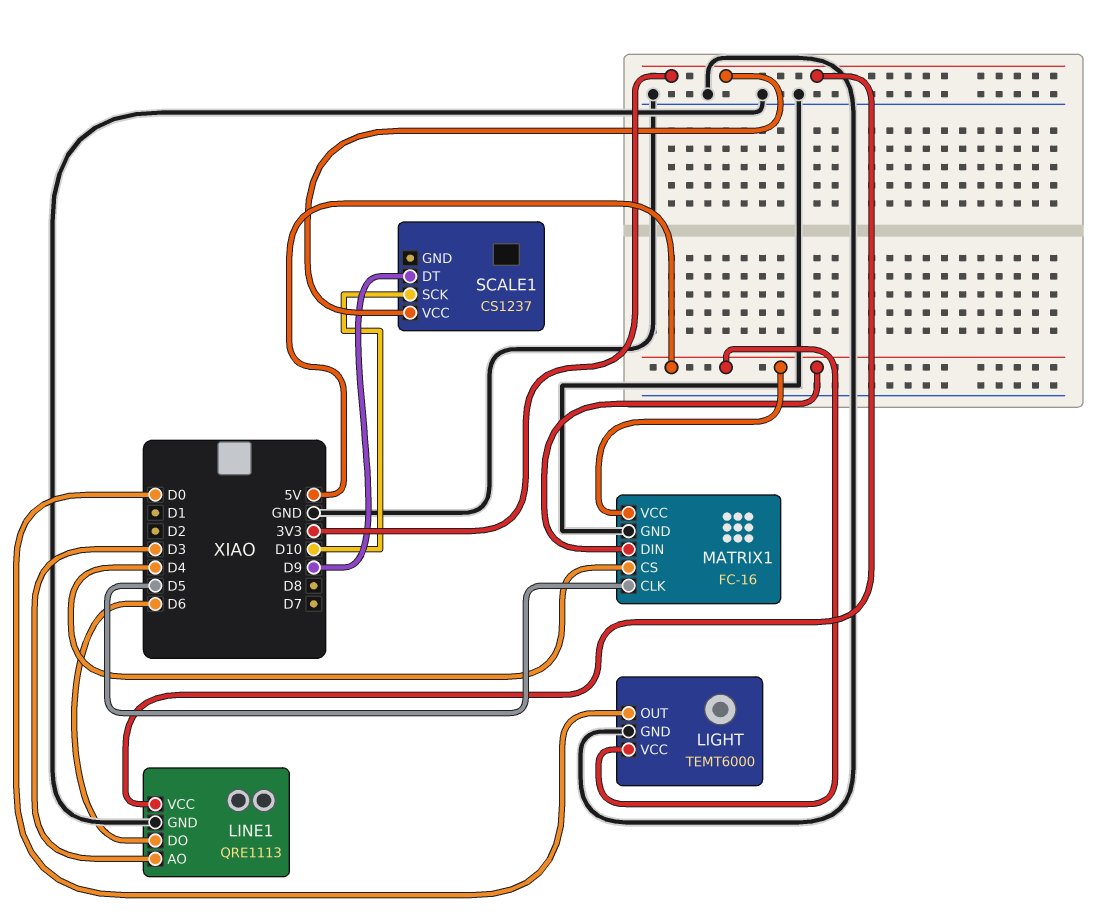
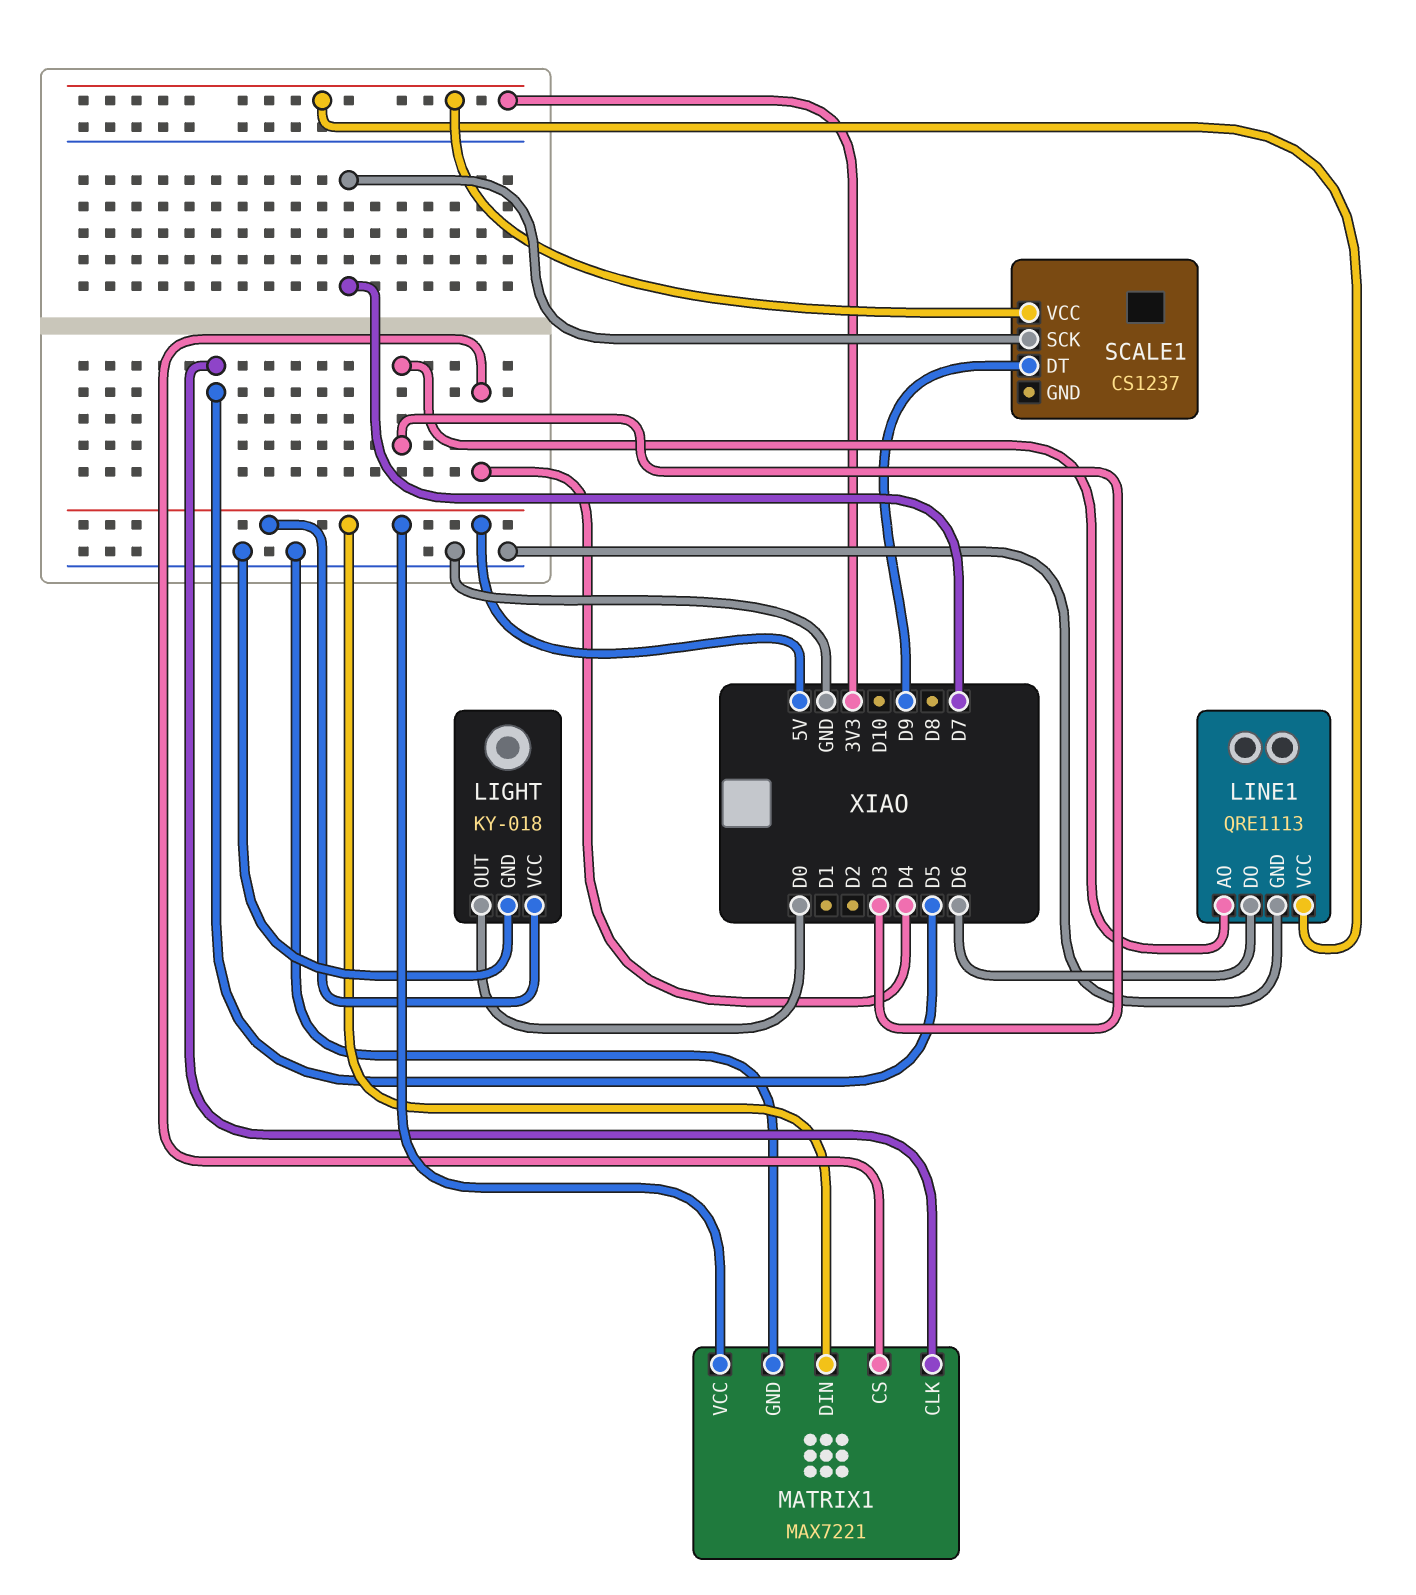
LIGHT: TEMT6000 -> KY-018
MATRIX1: FC-16 -> MAX7221
SCALE1 pin SCK: D10 -> D7

